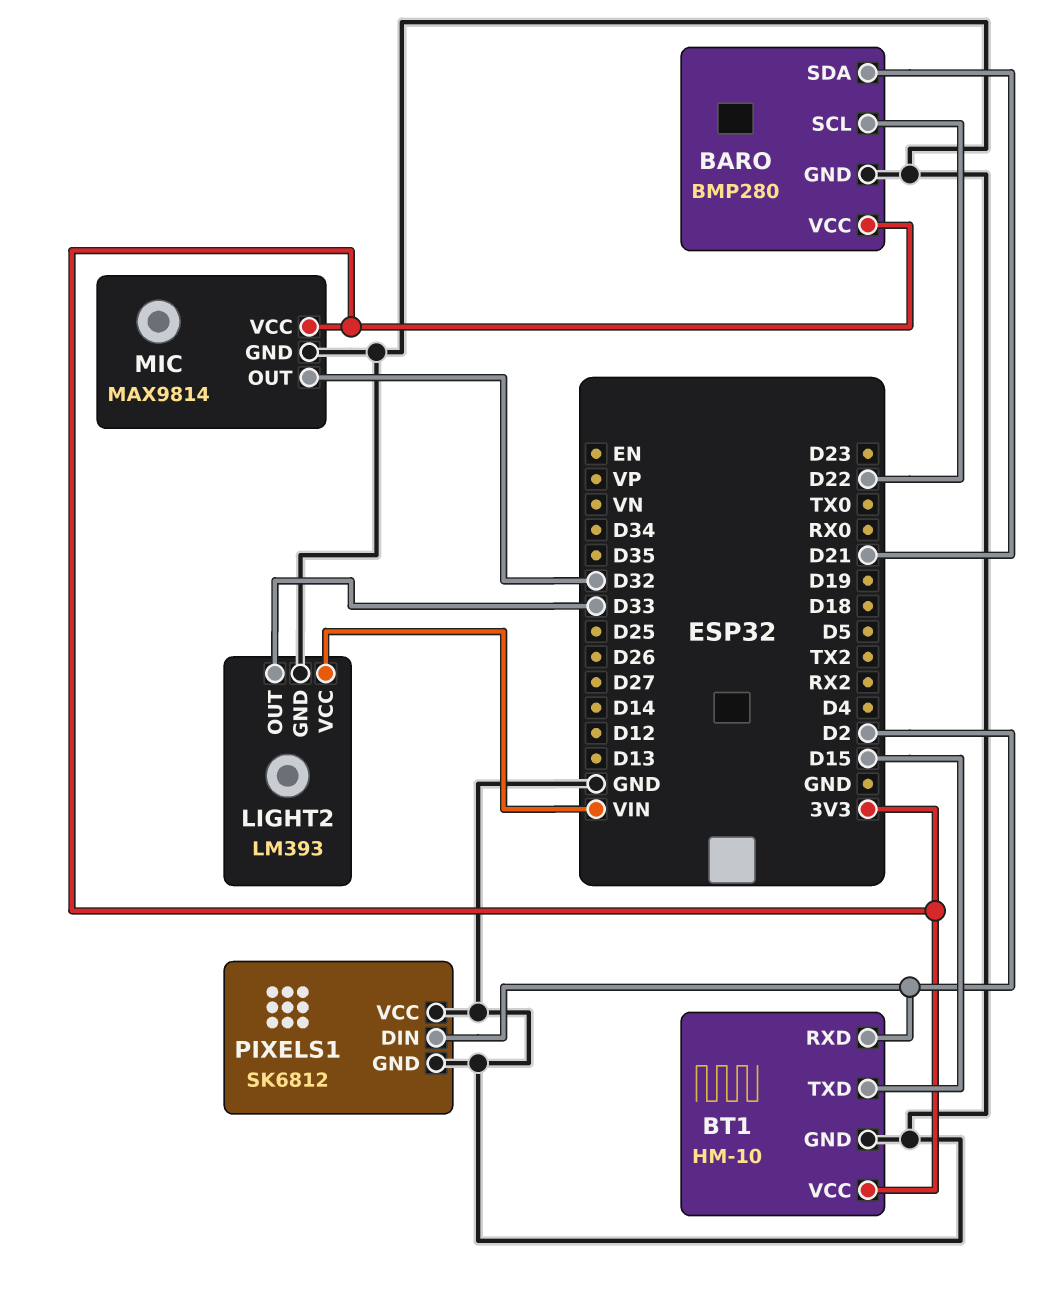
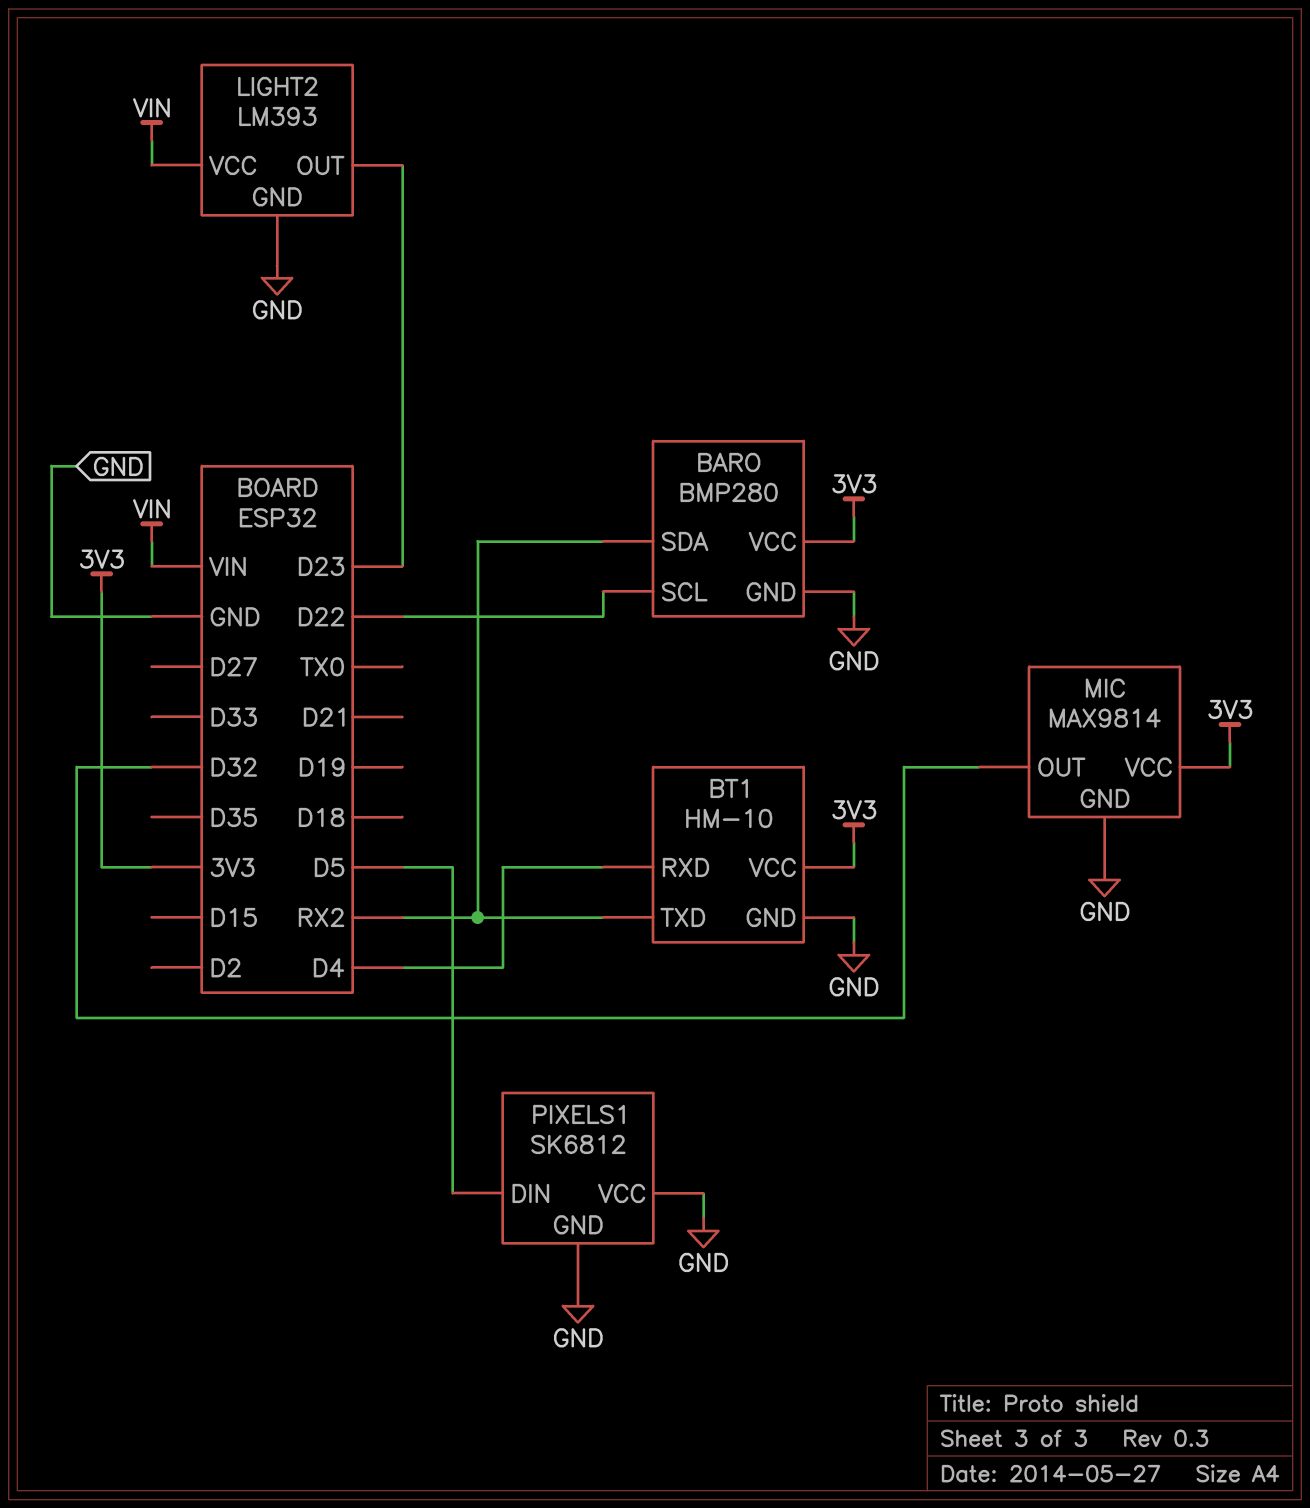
BARO pin SDA: D21 -> RX2
BT1 pin RXD: D2 -> D4
BT1 pin TXD: D15 -> RX2
LIGHT2 pin OUT: D33 -> D23
PIXELS1 pin DIN: D2 -> D5

